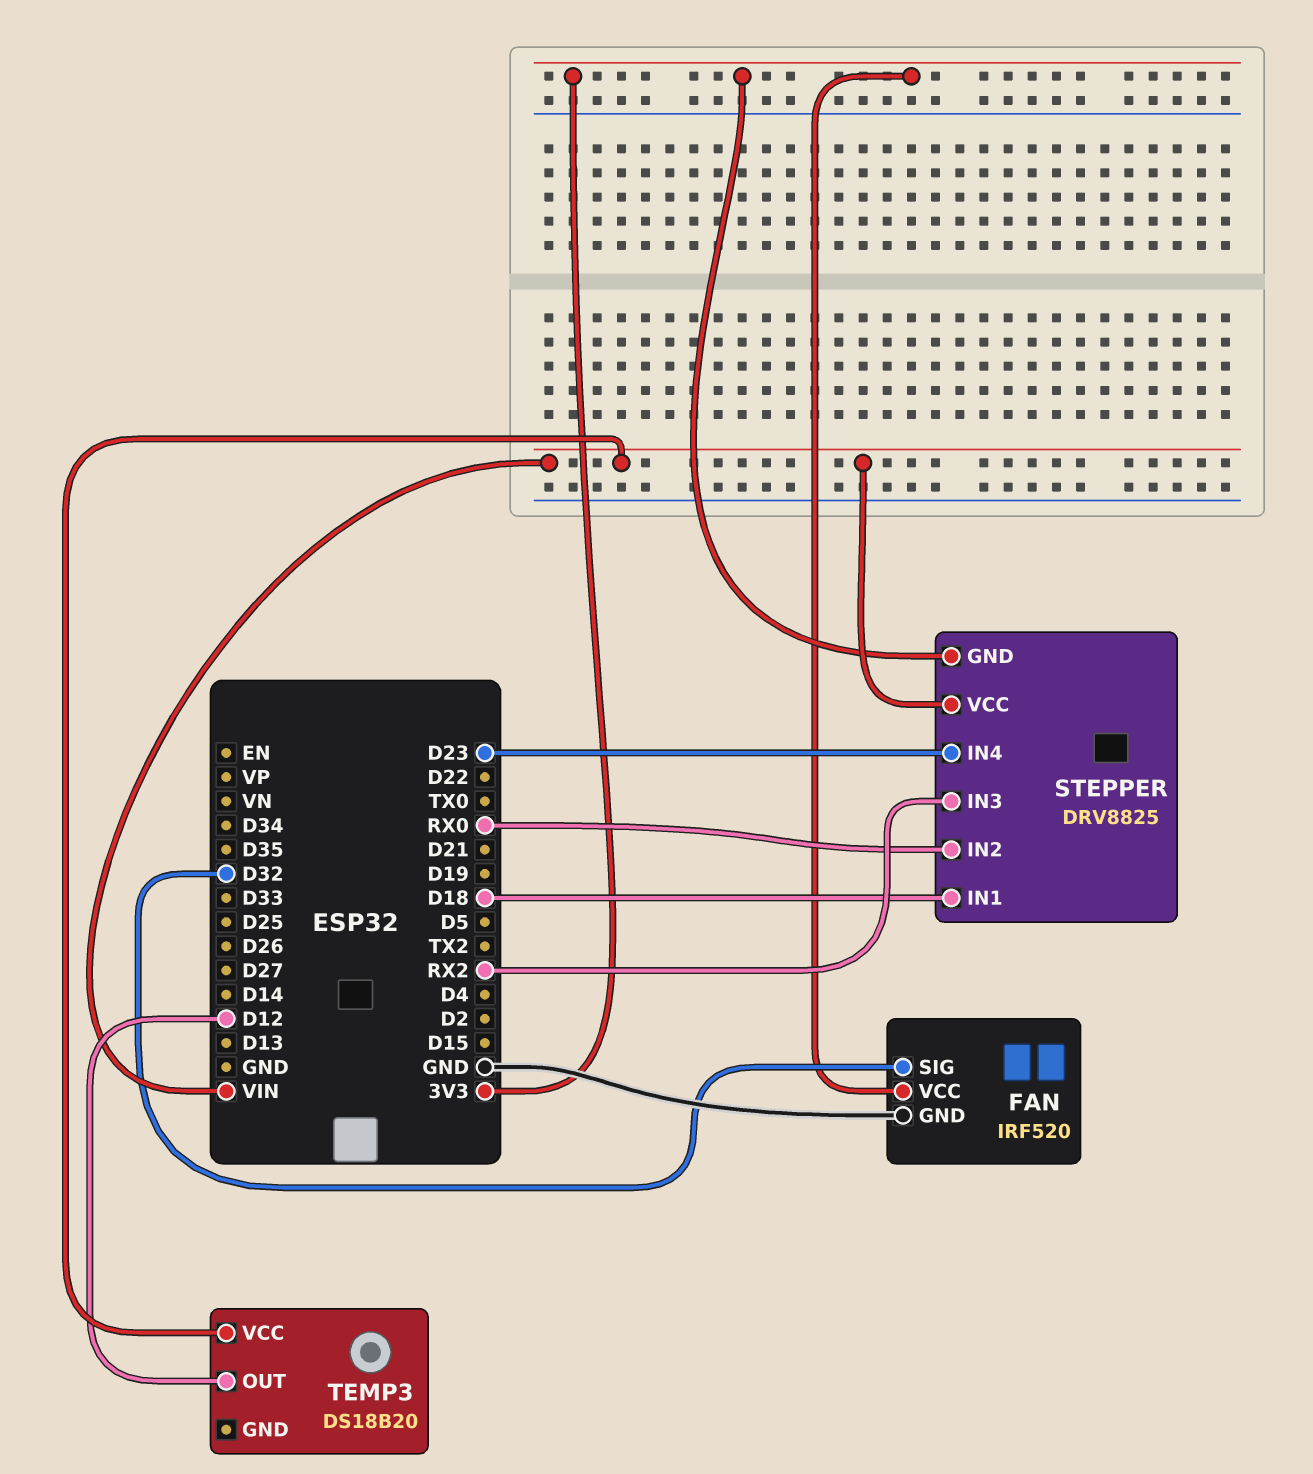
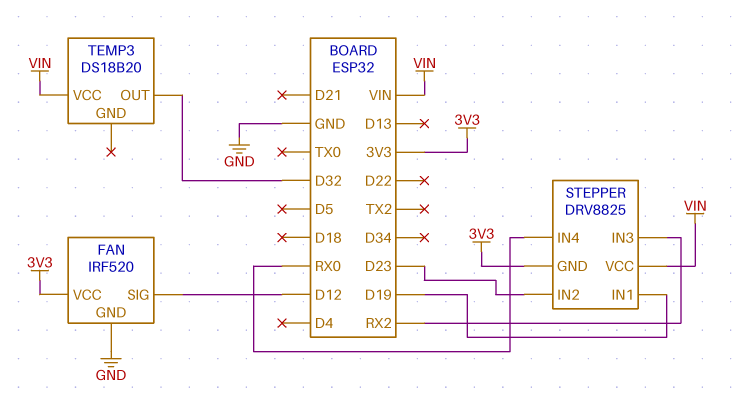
FAN pin SIG: D32 -> D12
STEPPER pin IN1: D18 -> D19
STEPPER pin IN2: RX0 -> D23
STEPPER pin IN4: D23 -> RX0
TEMP3 pin OUT: D12 -> D32

